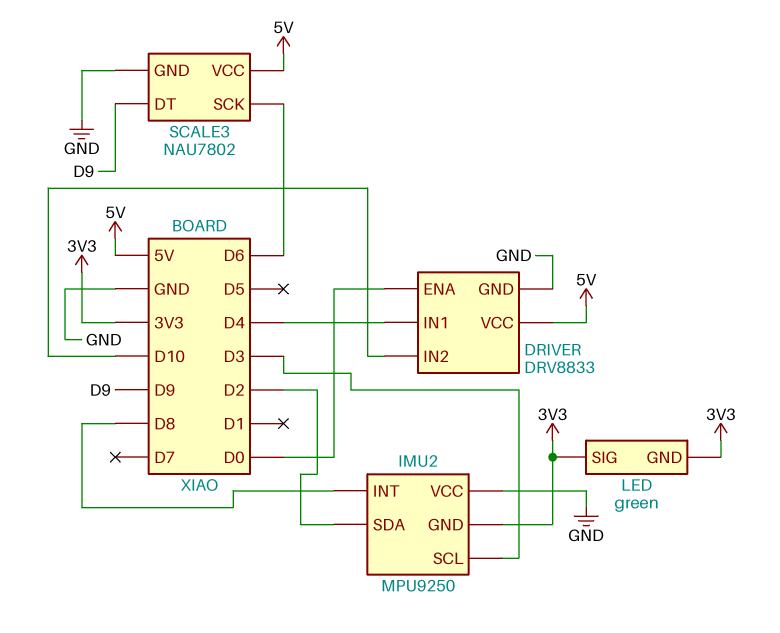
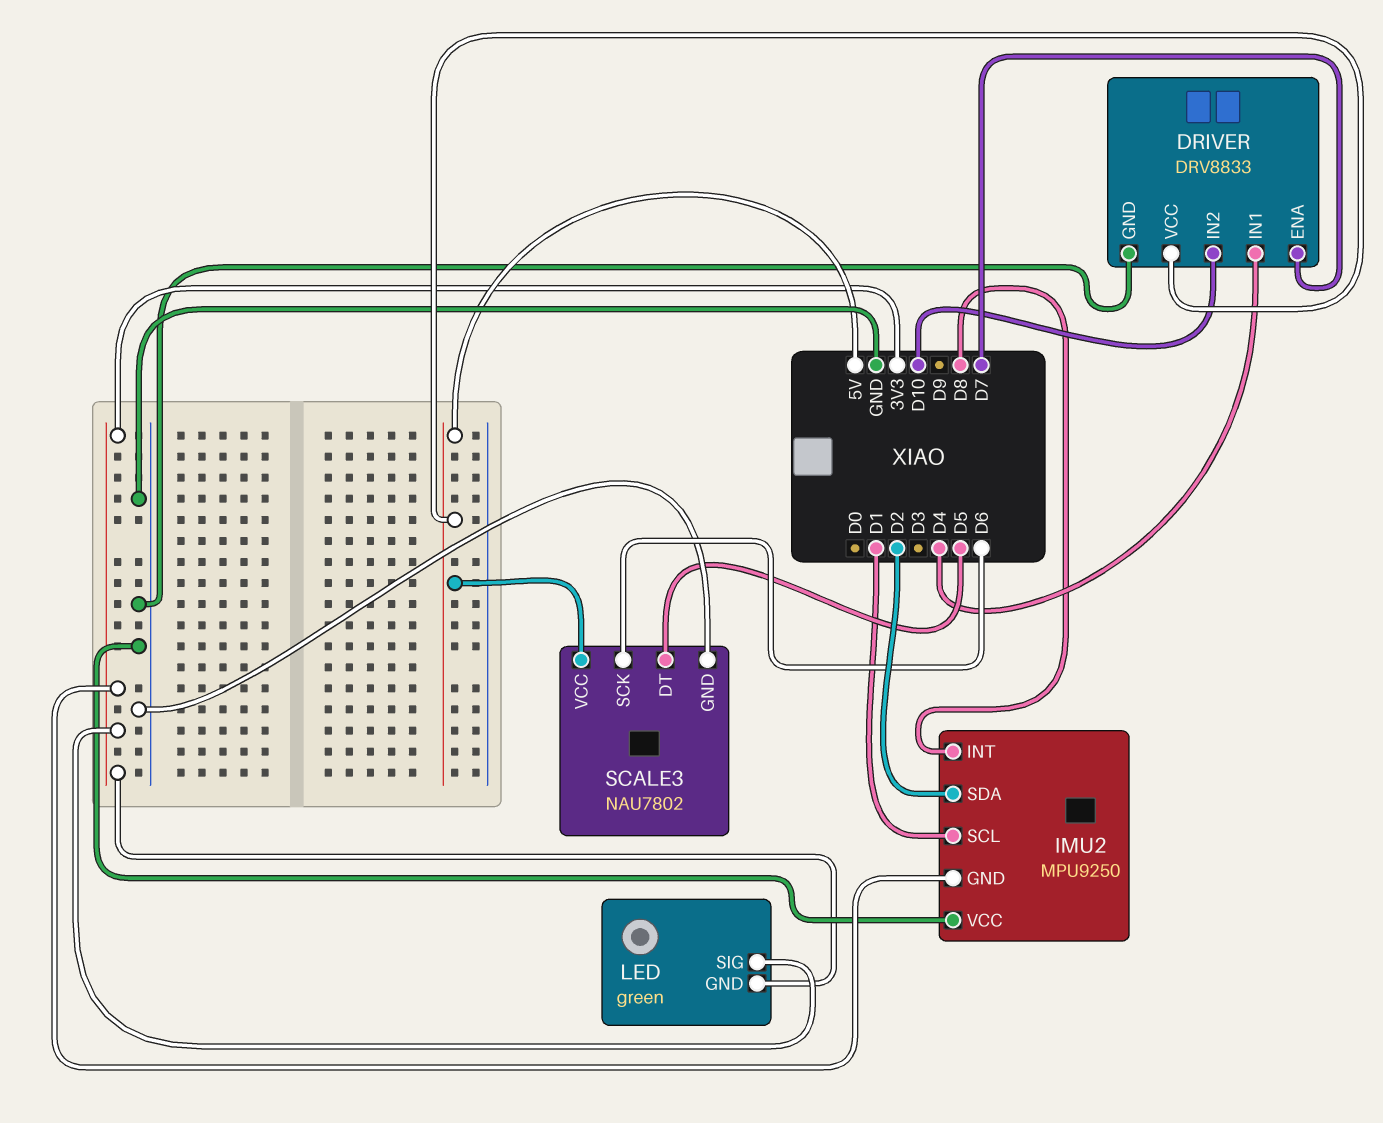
DRIVER pin ENA: D0 -> D7
IMU2 pin SCL: D3 -> D1
SCALE3 pin DT: D9 -> D5

